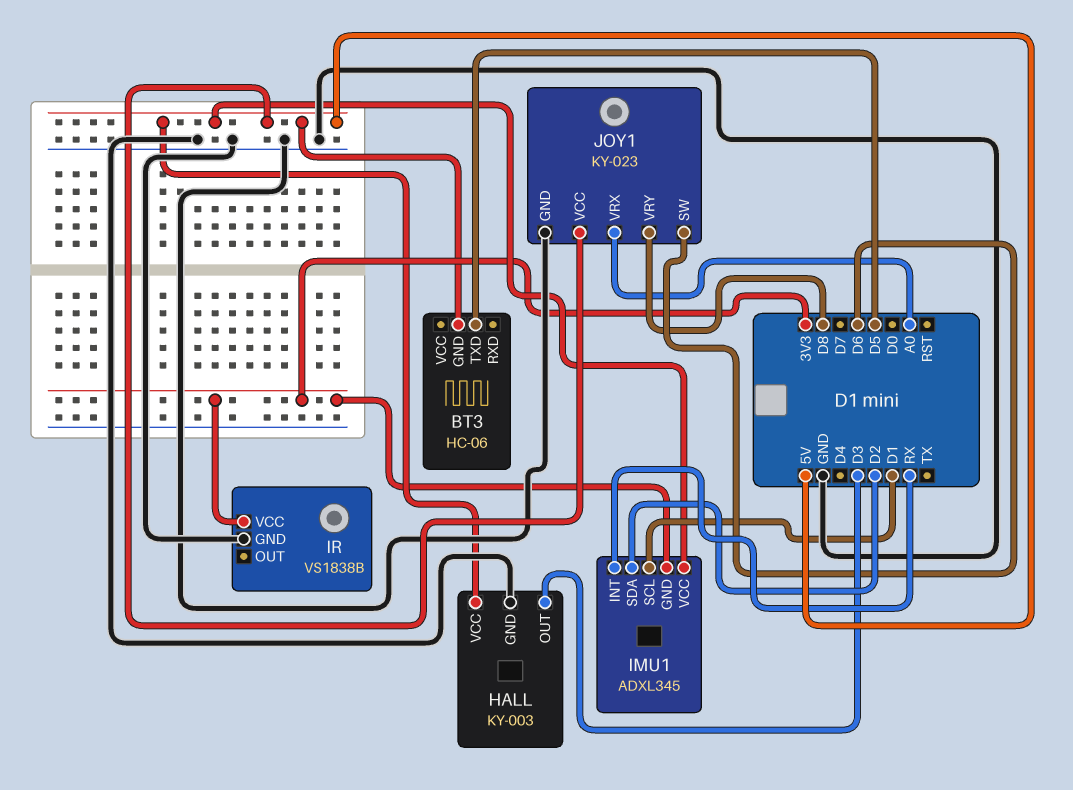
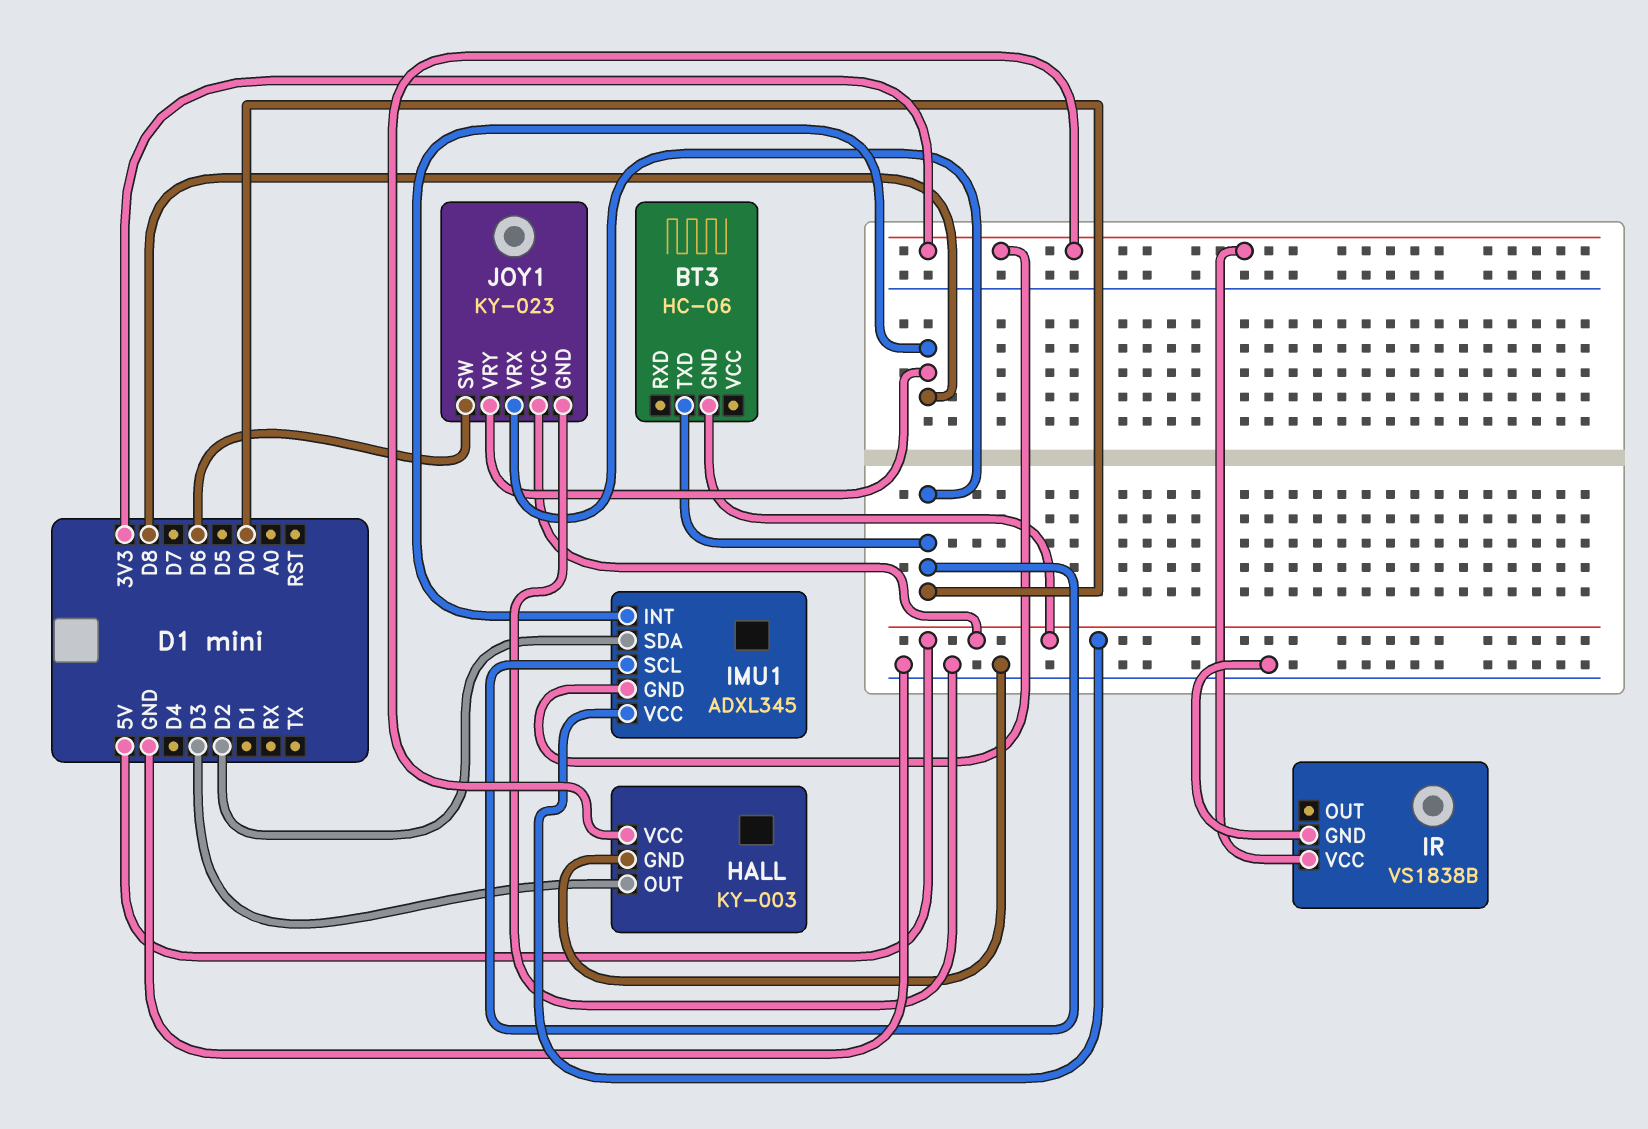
BT3 pin TXD: D5 -> D0
HALL pin VCC: 5V -> 3V3
IMU1 pin INT: RX -> D8
IMU1 pin SCL: D1 -> D0
JOY1 pin VRX: A0 -> D0

